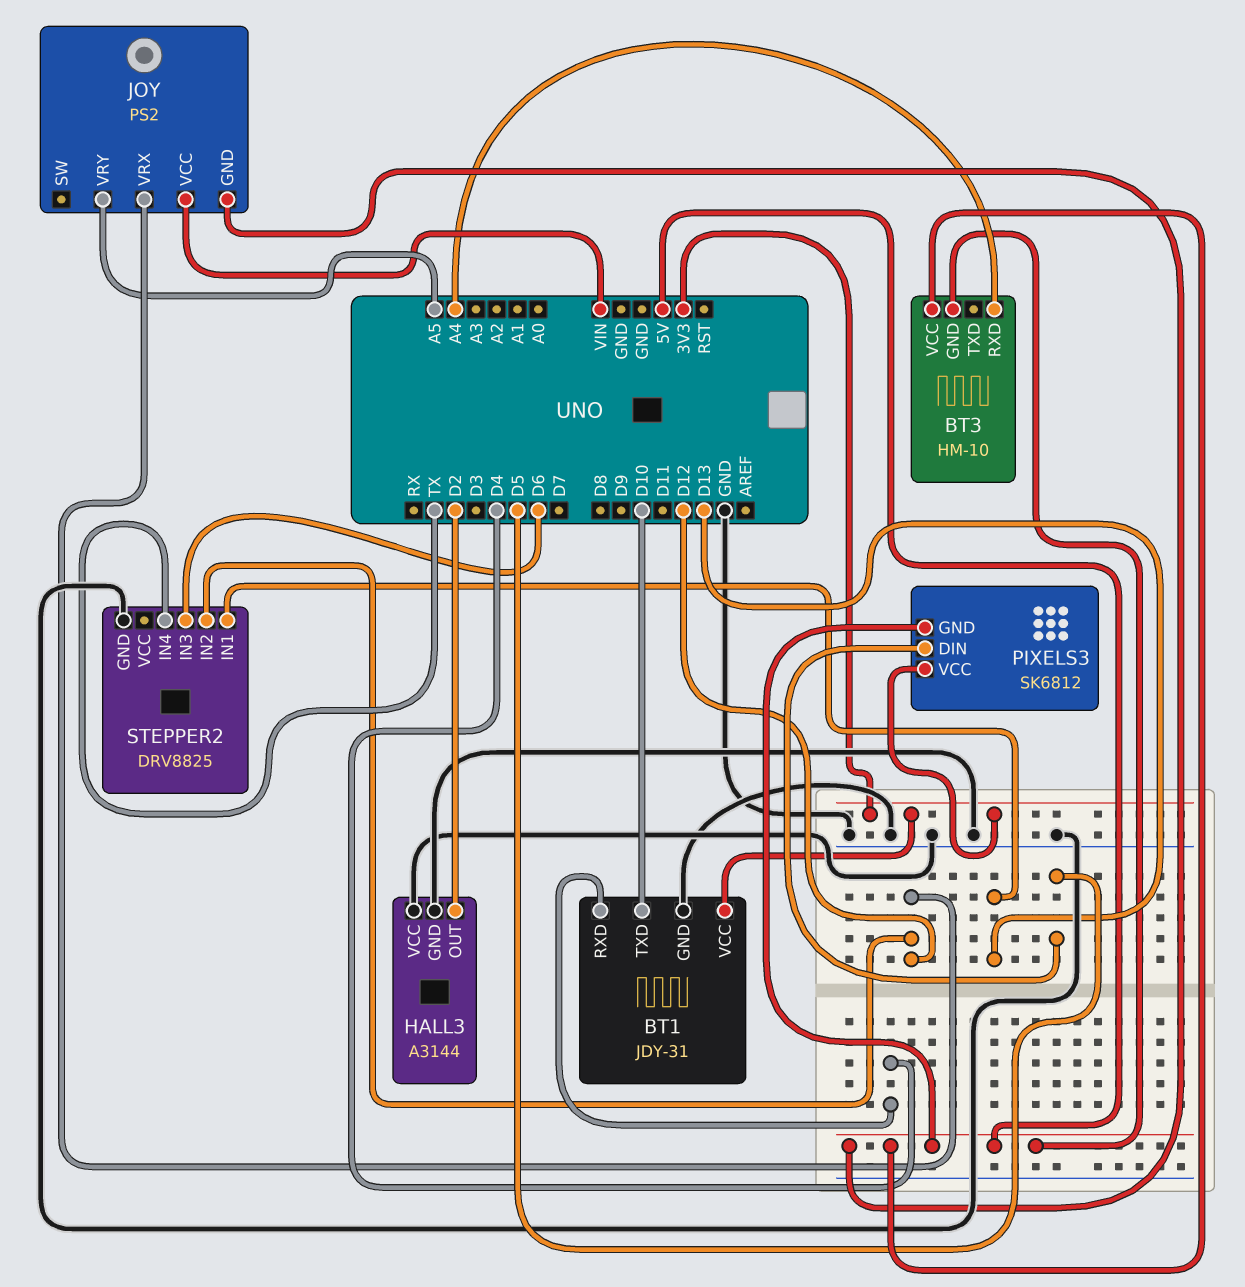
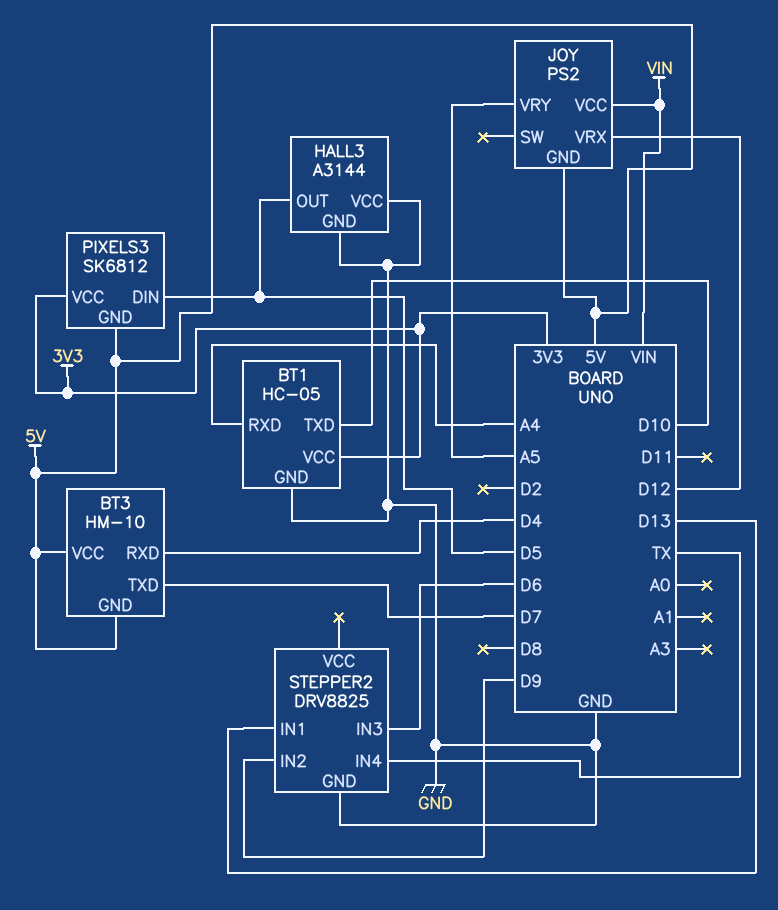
BT1: JDY-31 -> HC-05
BT1 pin RXD: D4 -> A4
BT3 pin RXD: A4 -> D4
BT3 pin TXD: none -> D7
HALL3 pin OUT: D2 -> D5
STEPPER2 pin IN2: D12 -> D9

